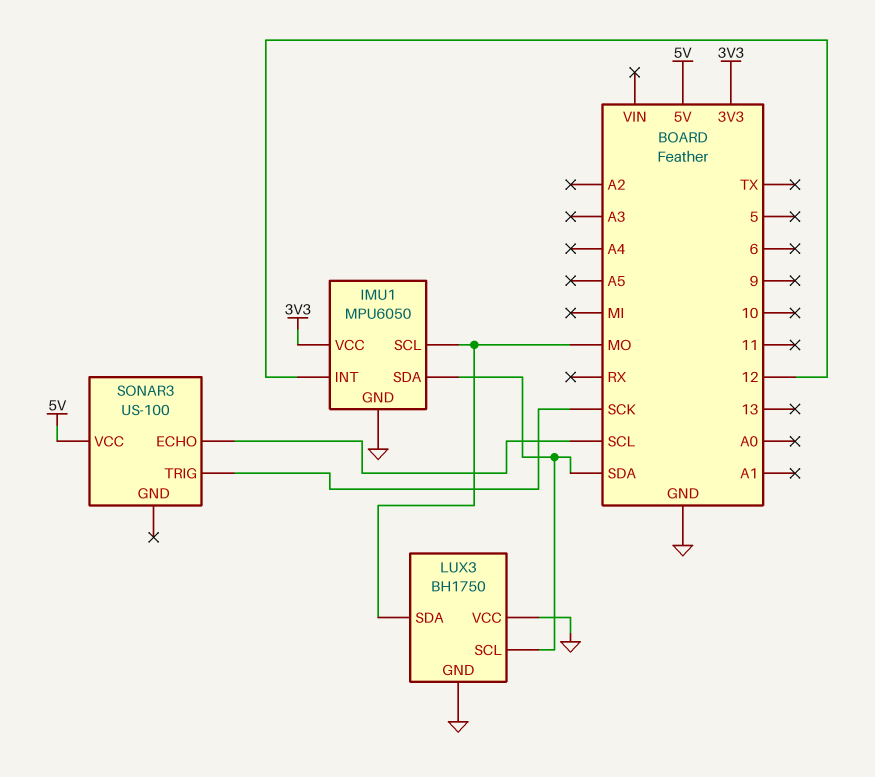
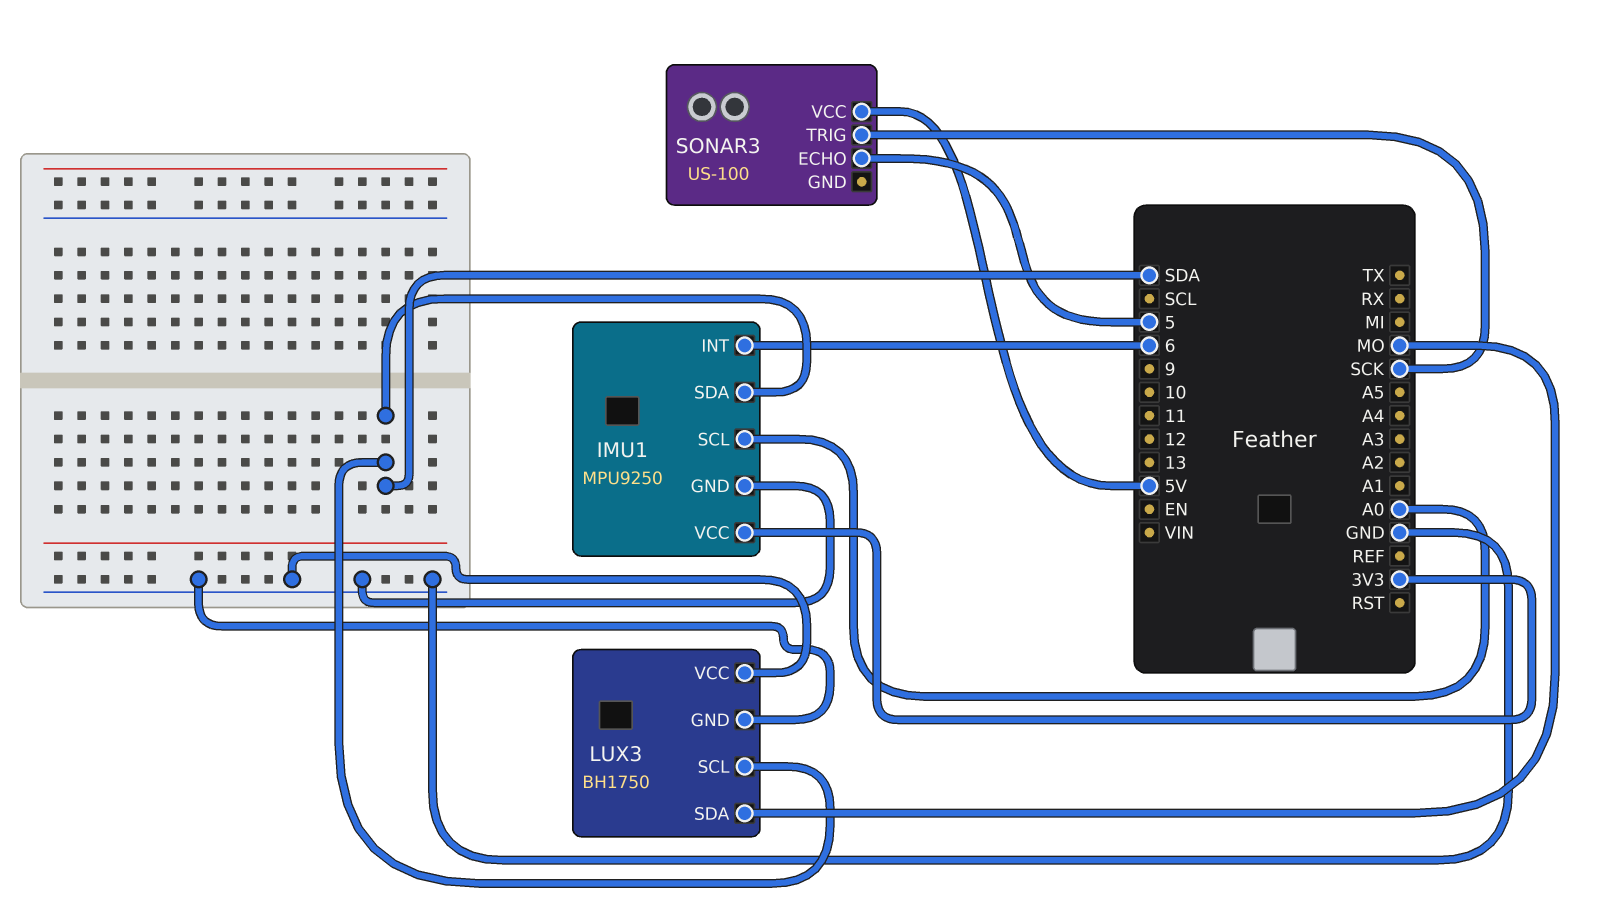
IMU1: MPU6050 -> MPU9250
IMU1 pin INT: 12 -> 6
IMU1 pin SCL: MO -> A0
SONAR3 pin ECHO: SCL -> 5

